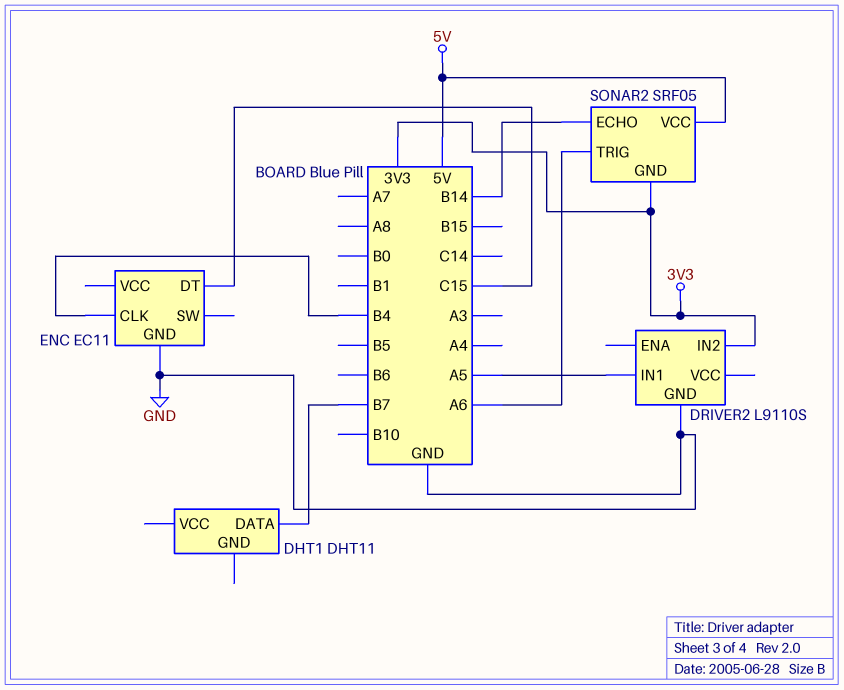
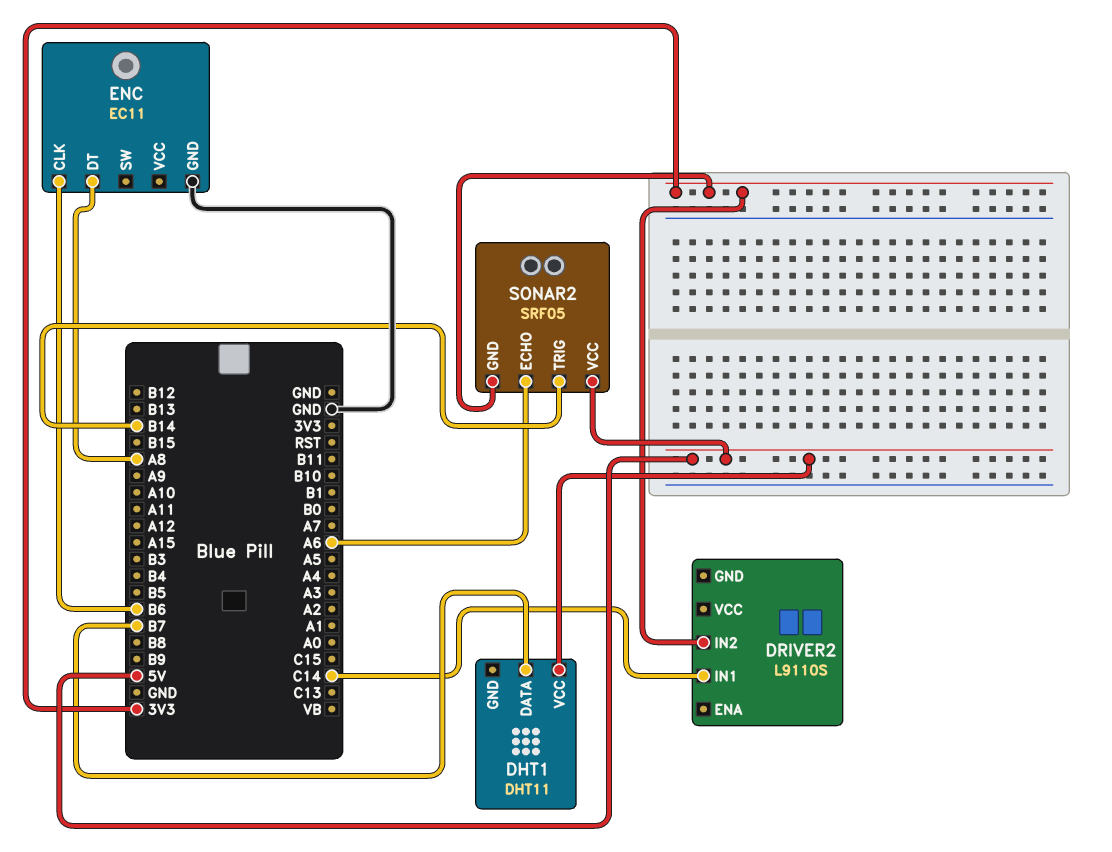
DHT1 pin VCC: none -> 5V
DRIVER2 pin GND: GND -> none
DRIVER2 pin IN1: A5 -> C14
ENC pin CLK: B4 -> B6
ENC pin DT: C15 -> A8
SONAR2 pin ECHO: B14 -> A6
SONAR2 pin TRIG: A6 -> B14

